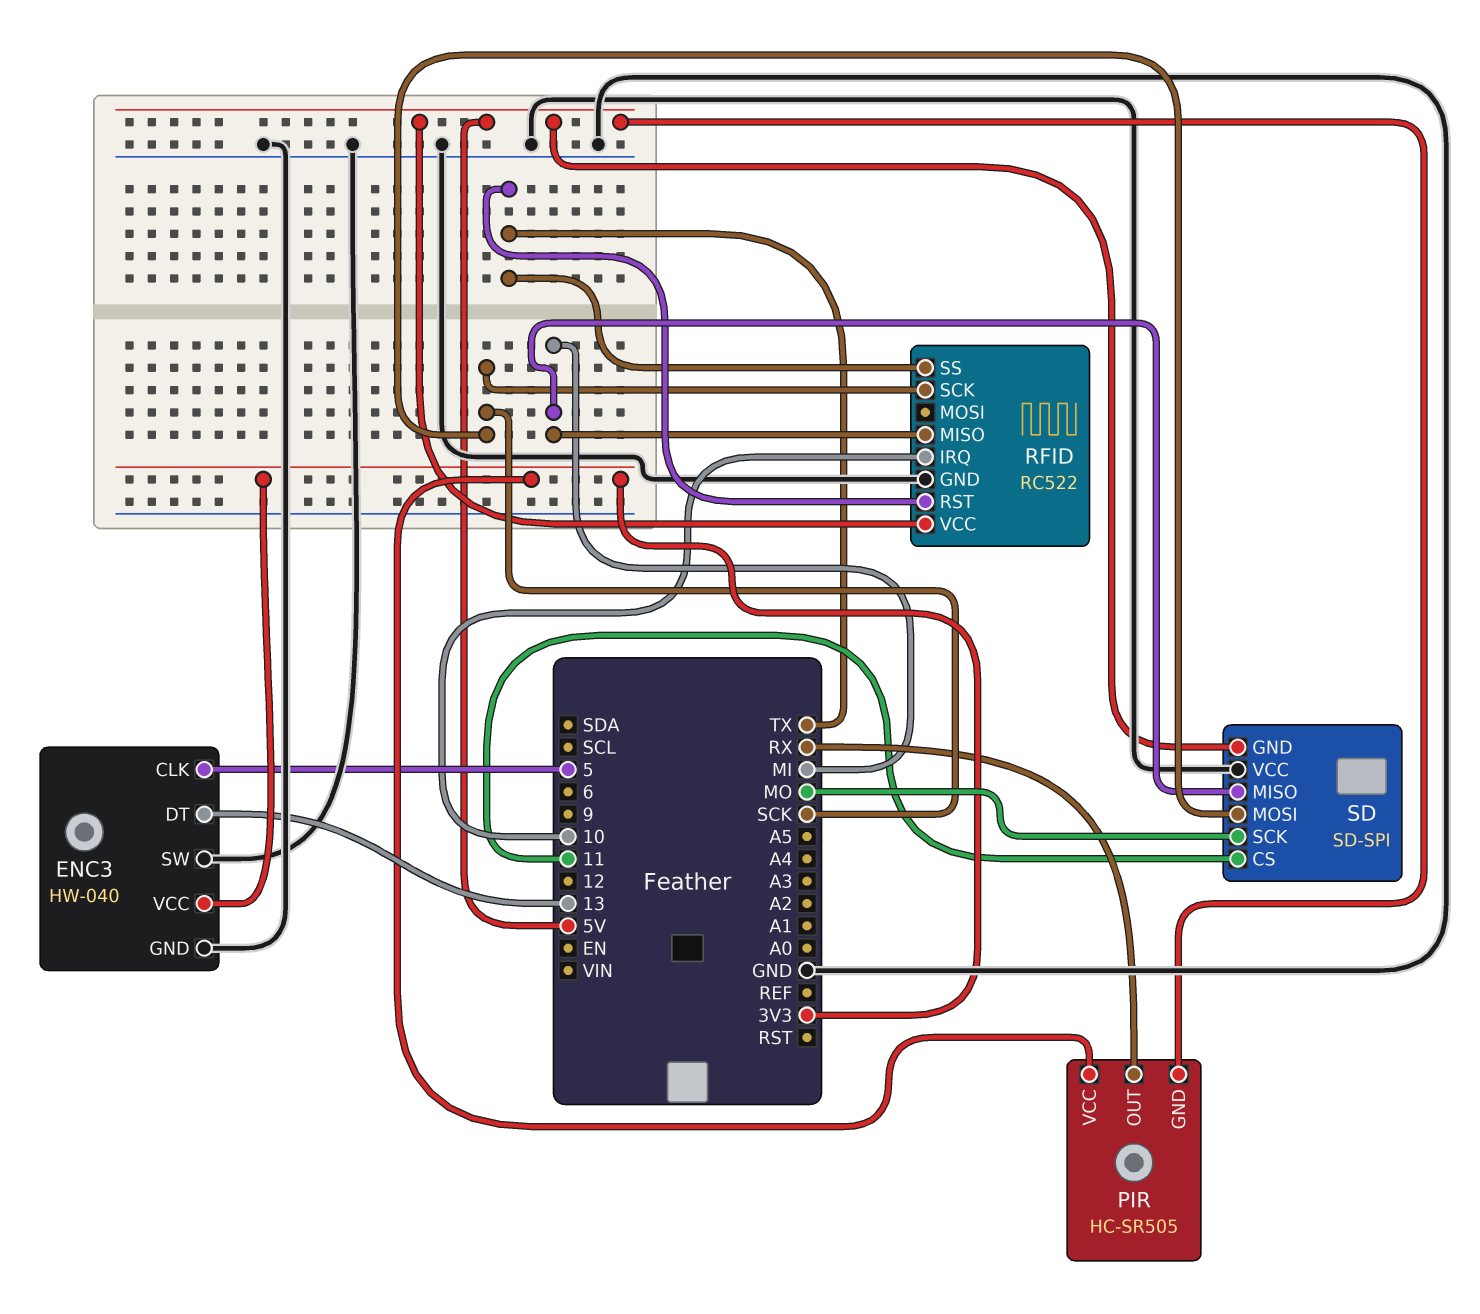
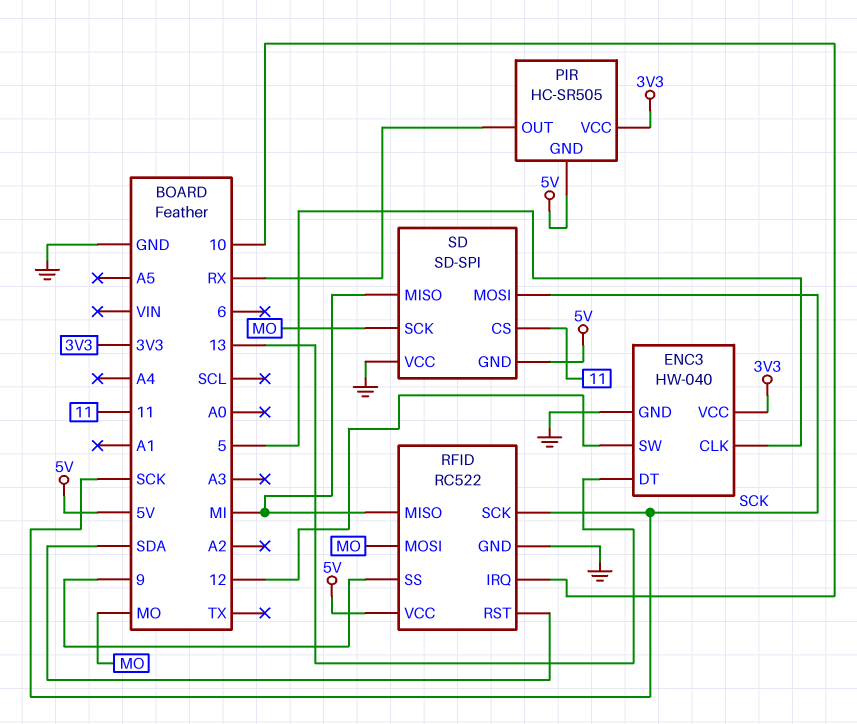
ENC3 pin SW: GND -> 12
RFID pin MOSI: none -> MO
RFID pin RST: TX -> SDA
RFID pin SS: TX -> 9

